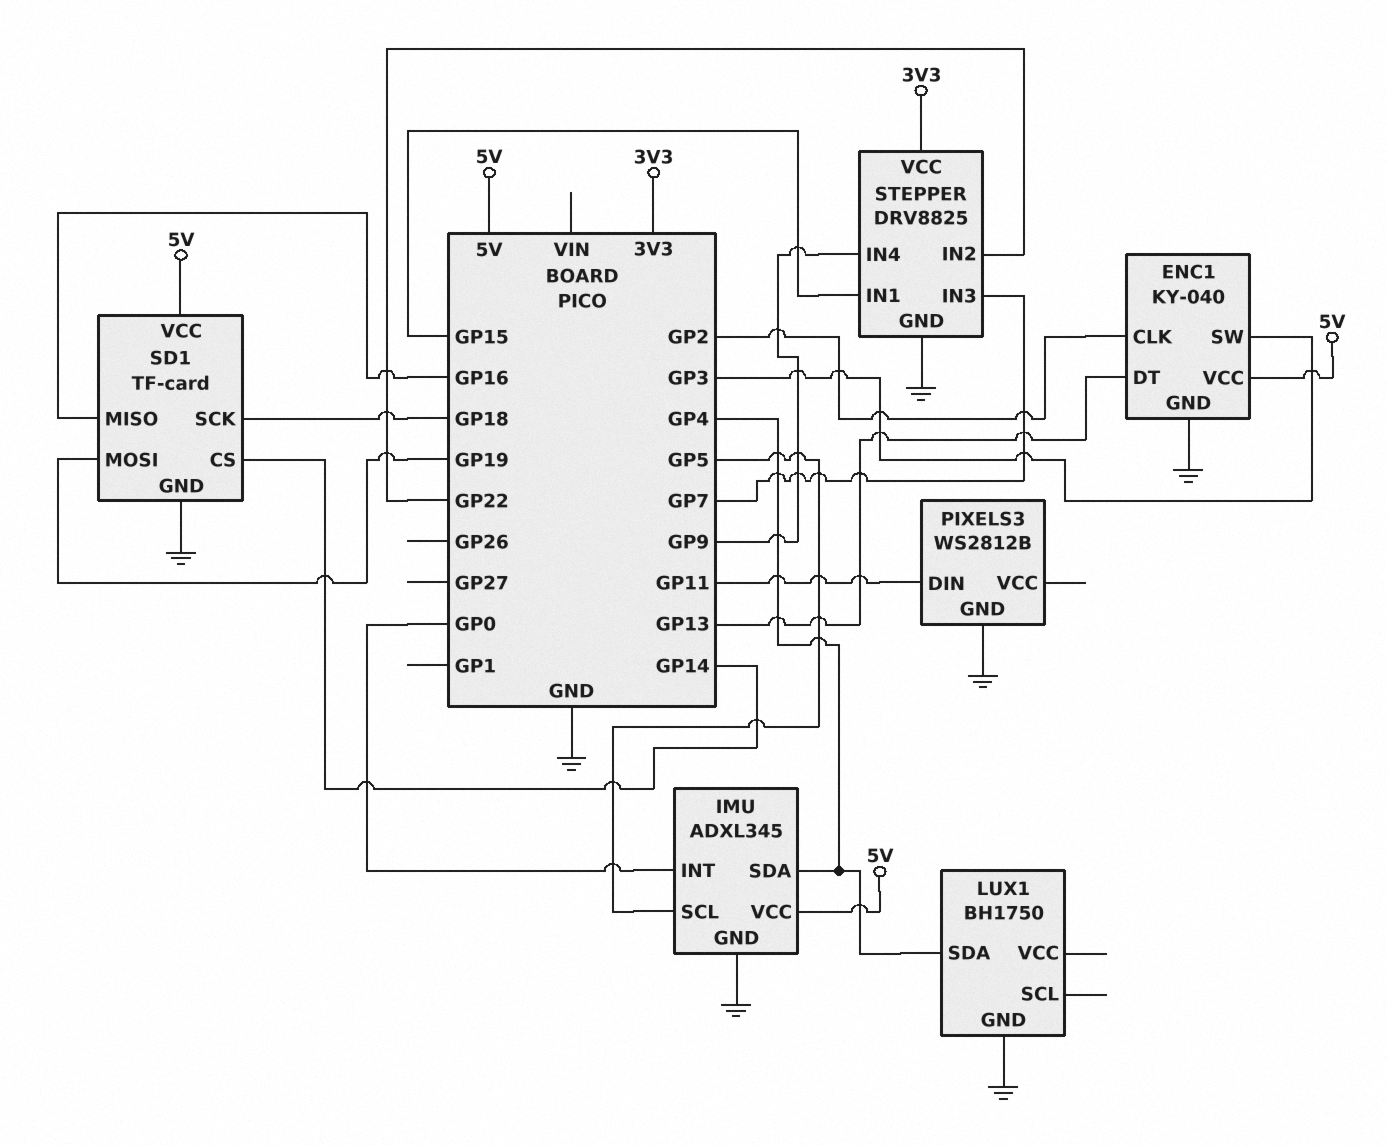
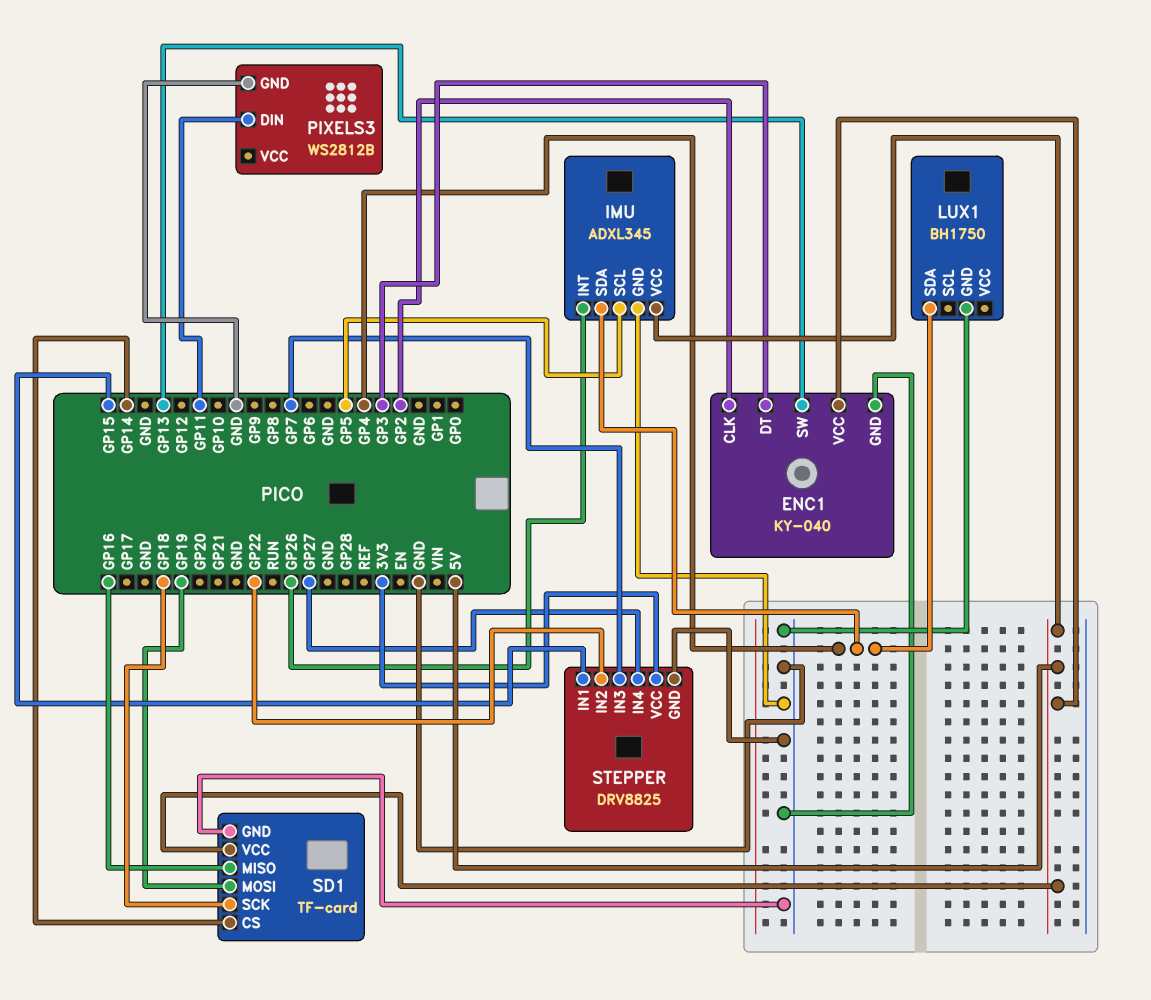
ENC1 pin DT: GP13 -> GP3
ENC1 pin SW: GP3 -> GP13
IMU pin INT: GP0 -> GP26
STEPPER pin IN4: GP9 -> GP27

